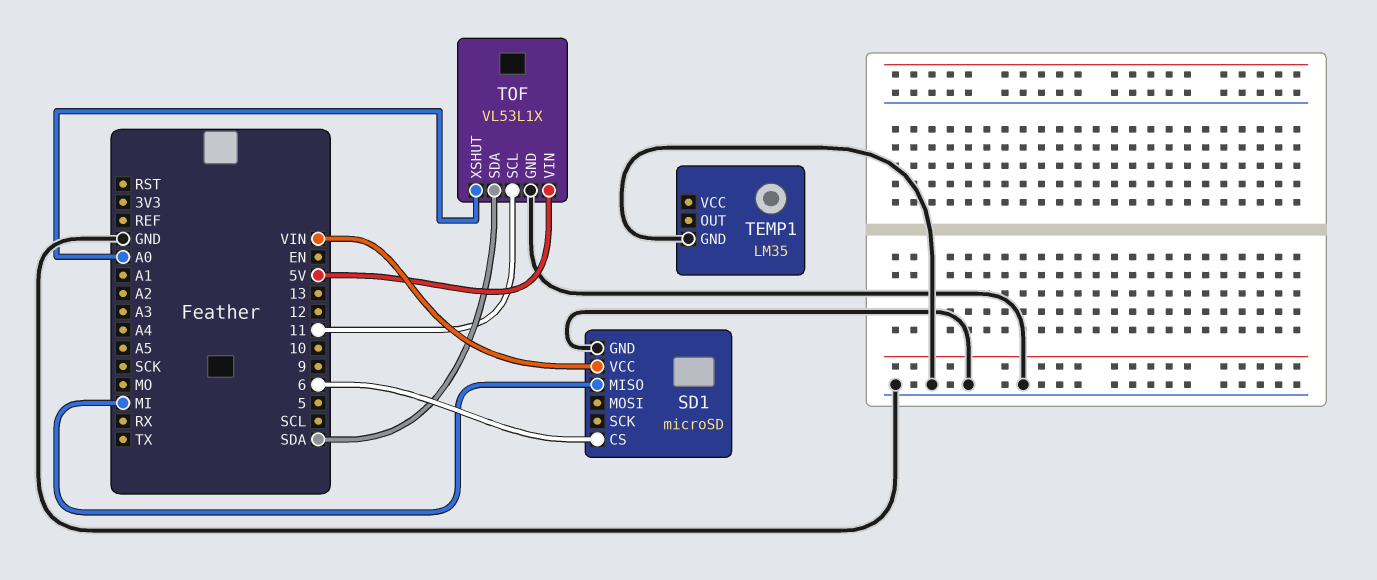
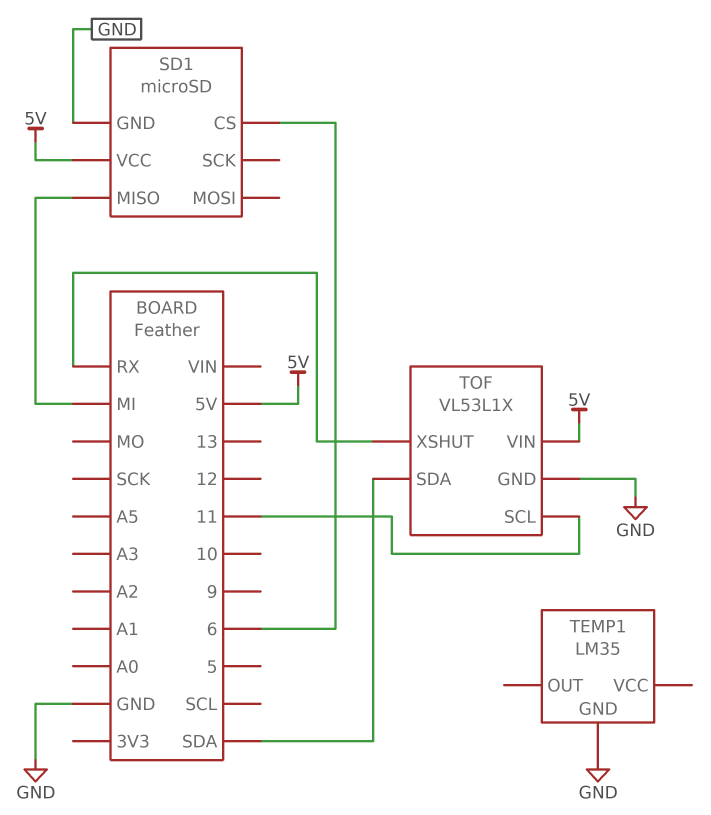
SD1 pin VCC: VIN -> 5V
TOF pin XSHUT: A0 -> RX

